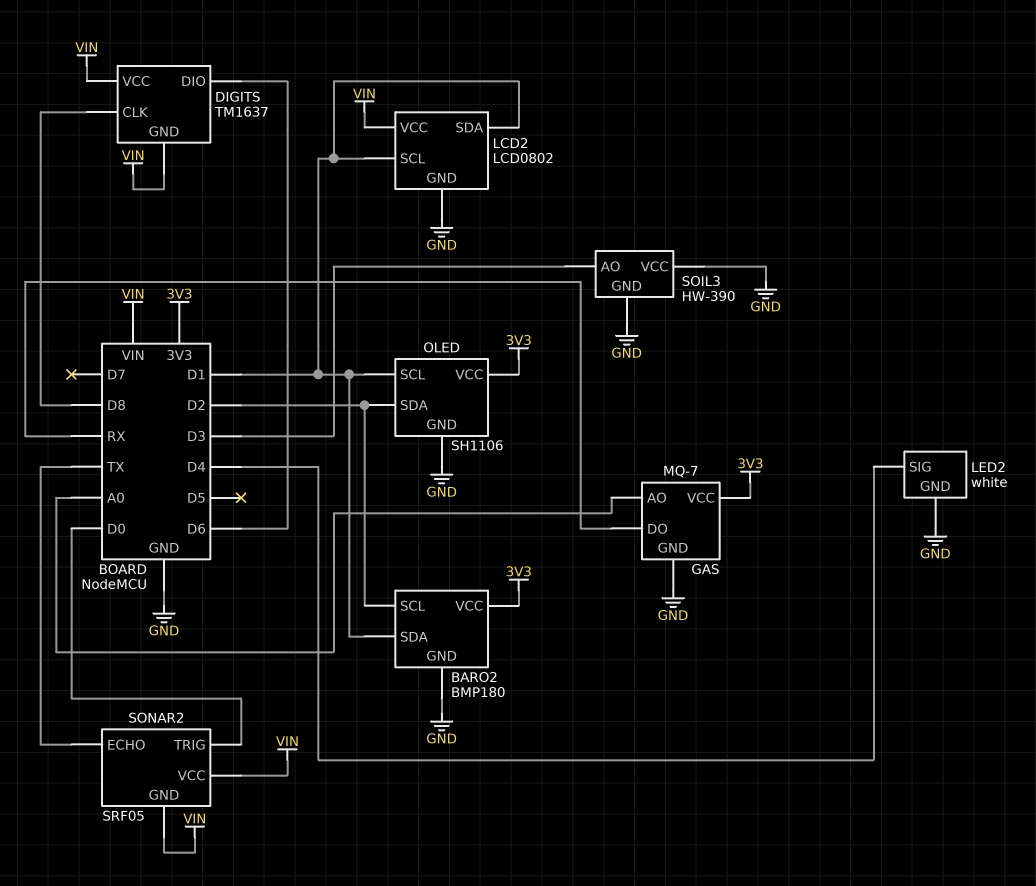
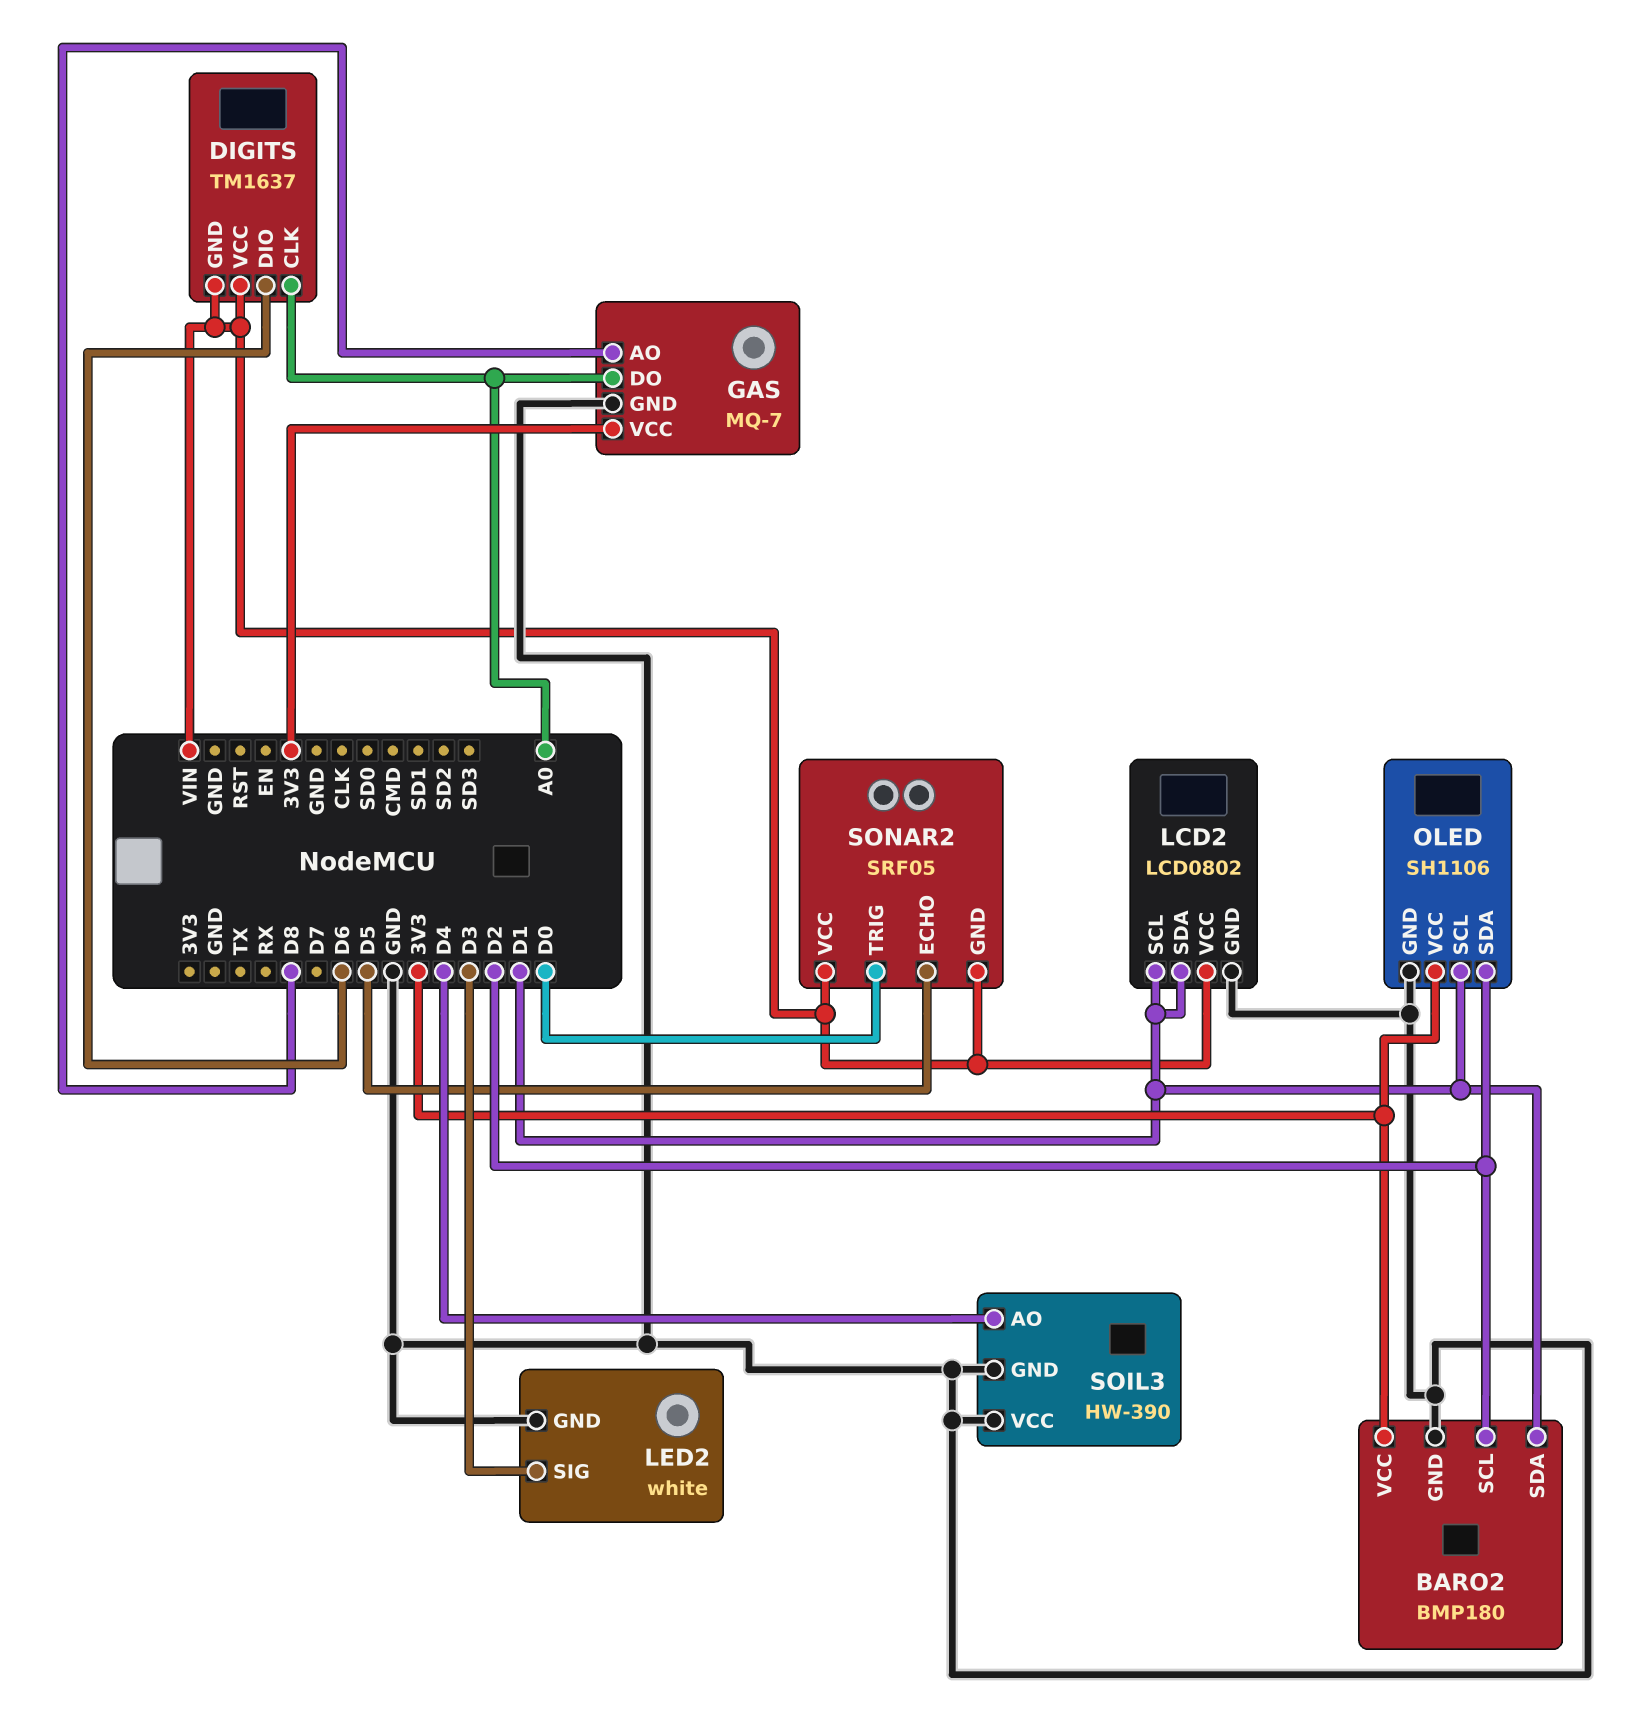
DIGITS pin CLK: D8 -> A0
GAS pin AO: A0 -> D8
GAS pin DO: RX -> A0
LED2 pin SIG: D4 -> D3
SOIL3 pin AO: D3 -> D4
SONAR2 pin ECHO: TX -> D5

